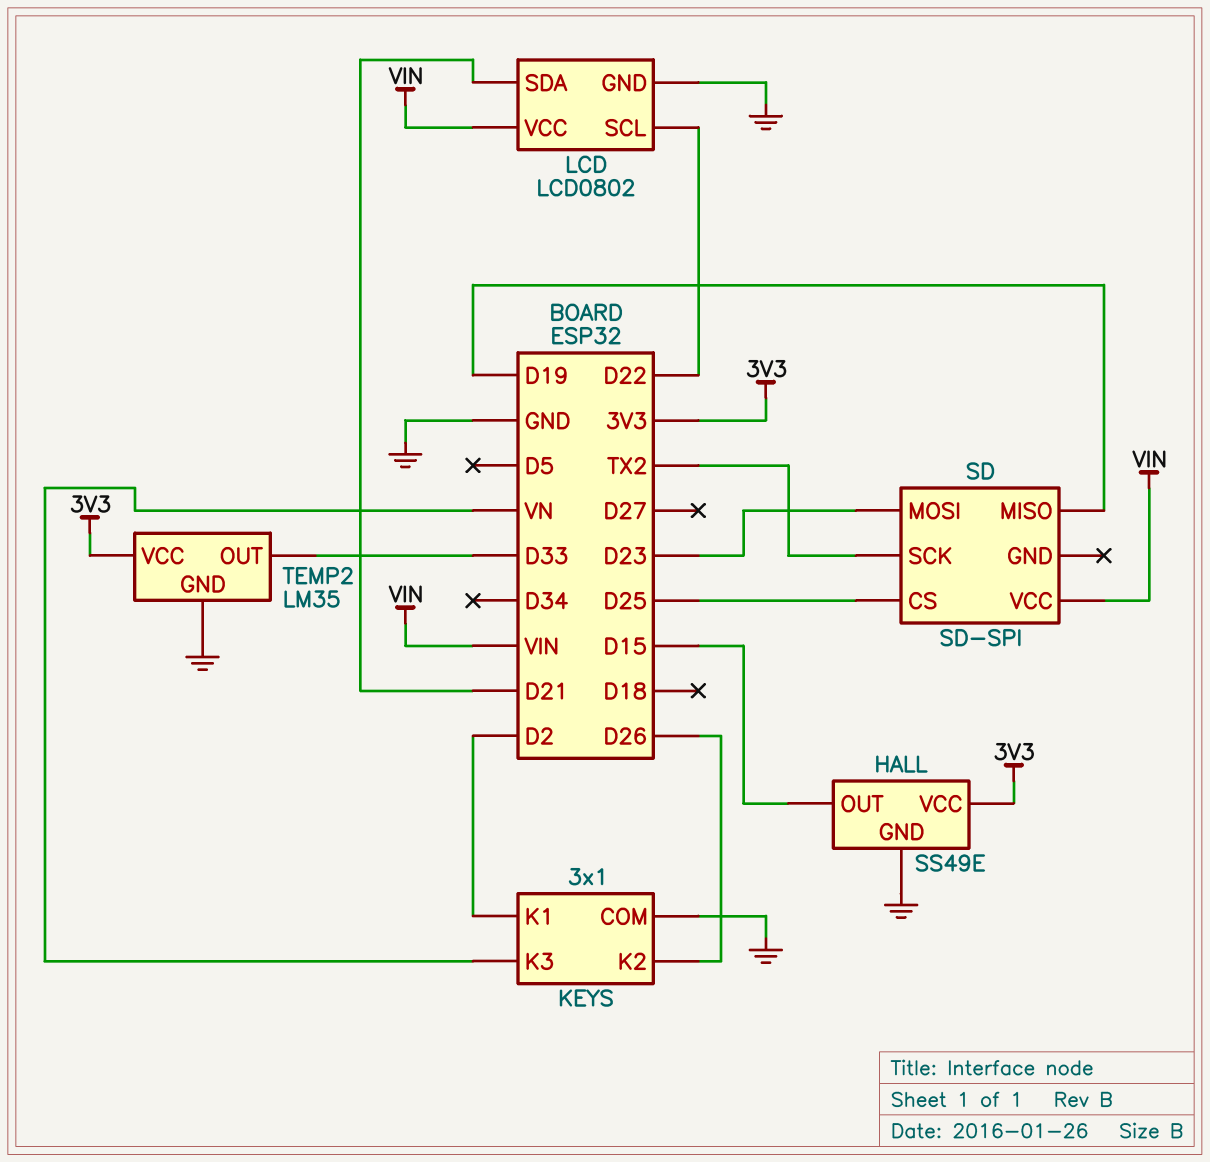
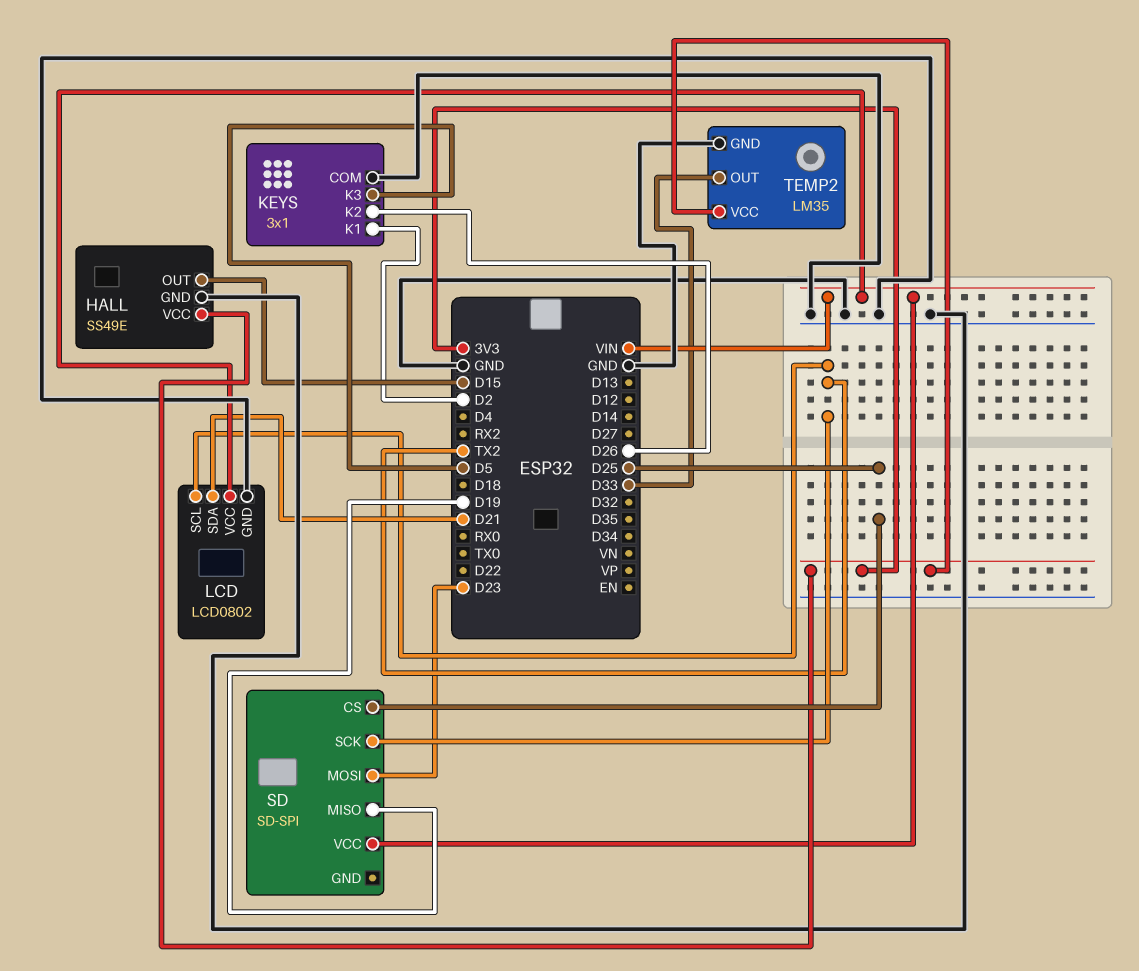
KEYS pin K3: VN -> D5
LCD pin SCL: D22 -> TX2

